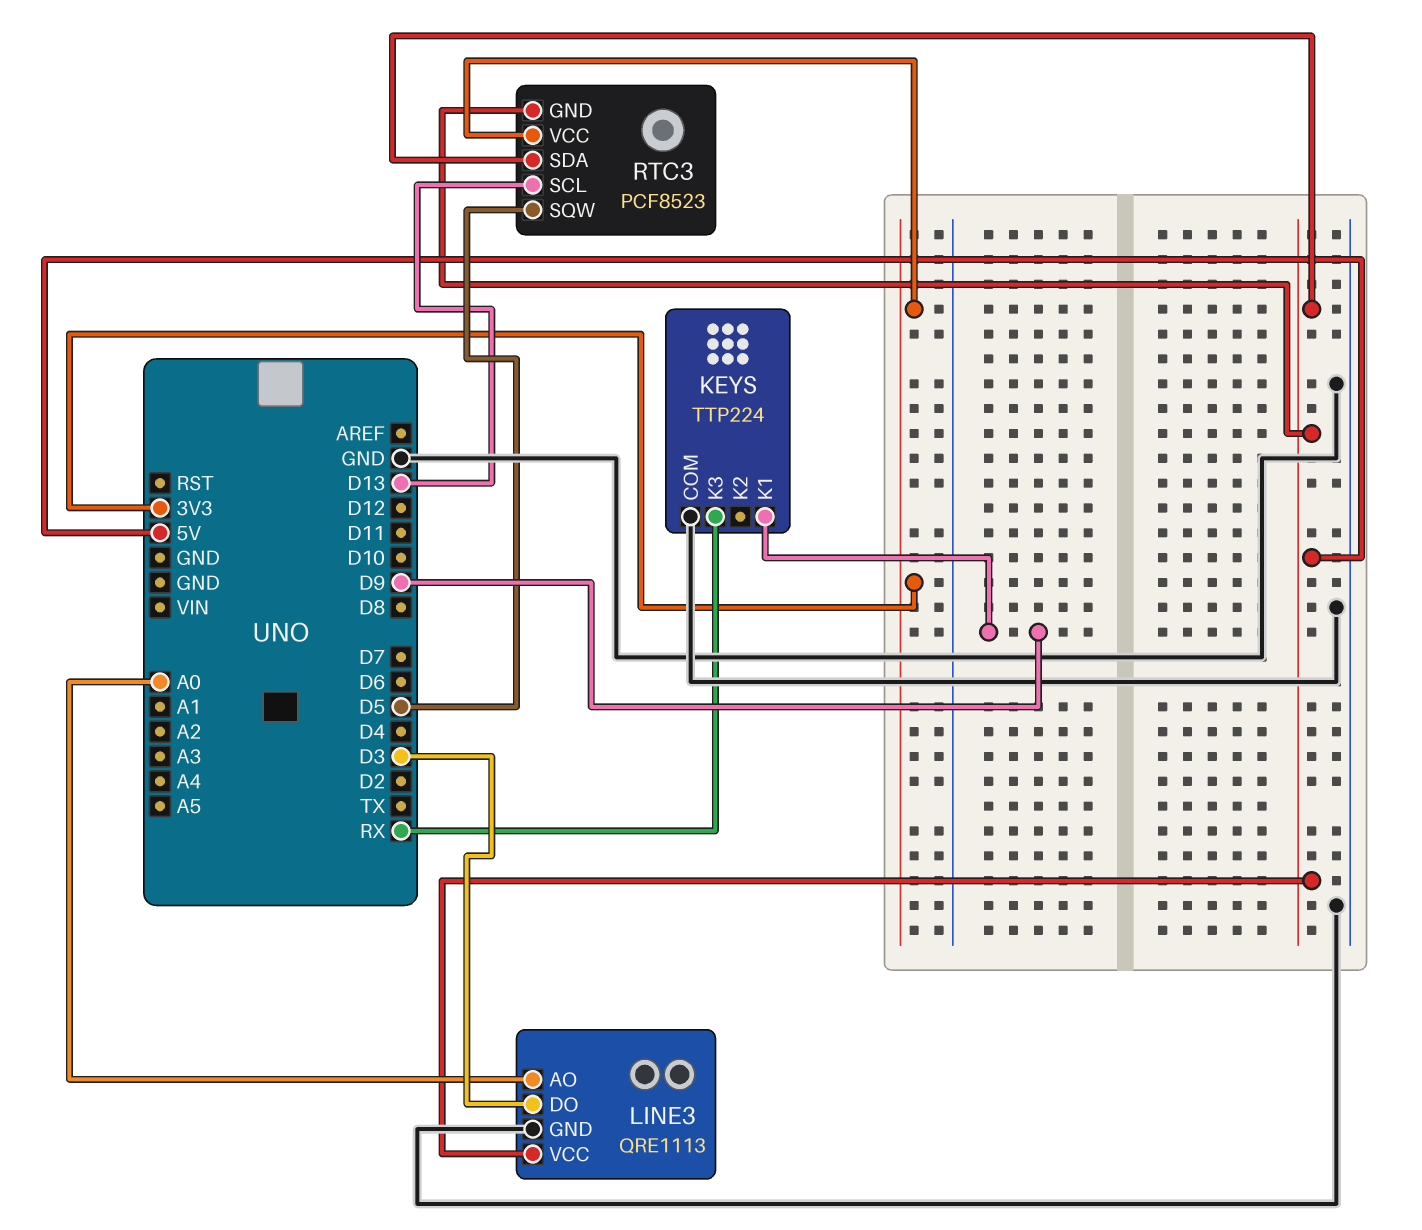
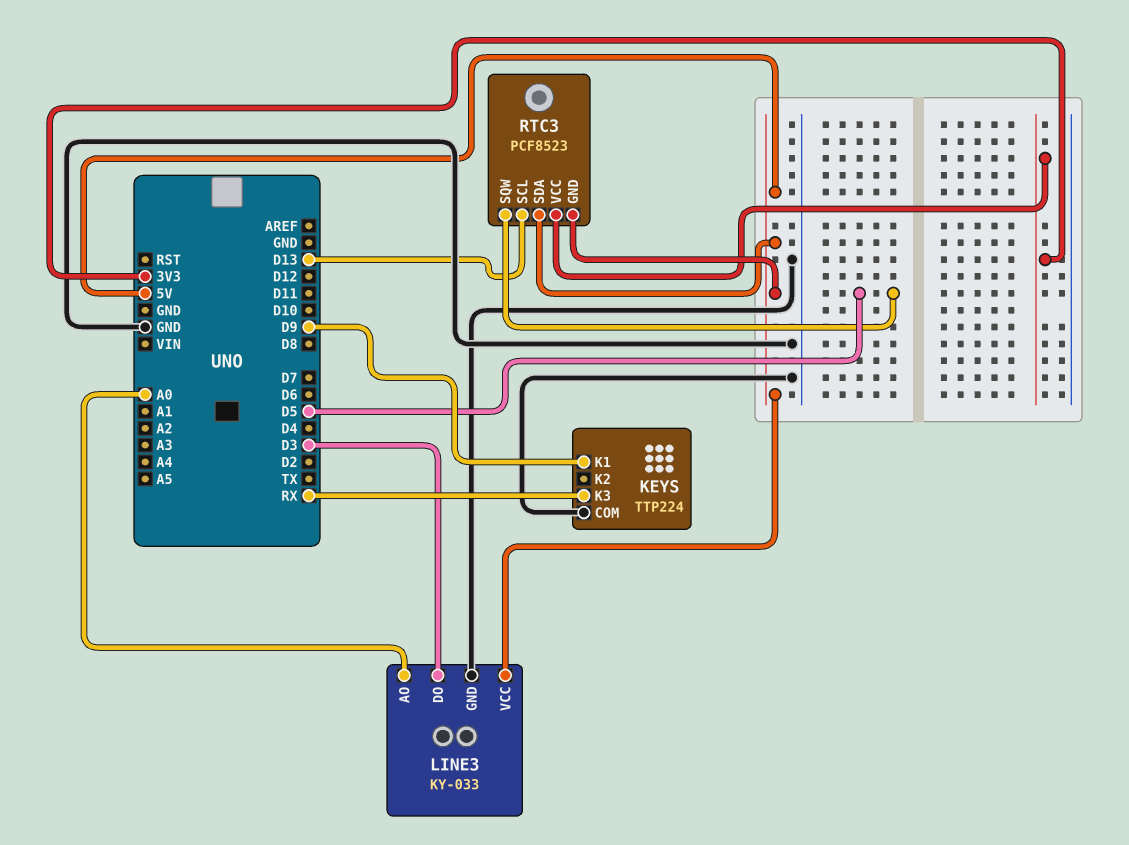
LINE3: QRE1113 -> KY-033

